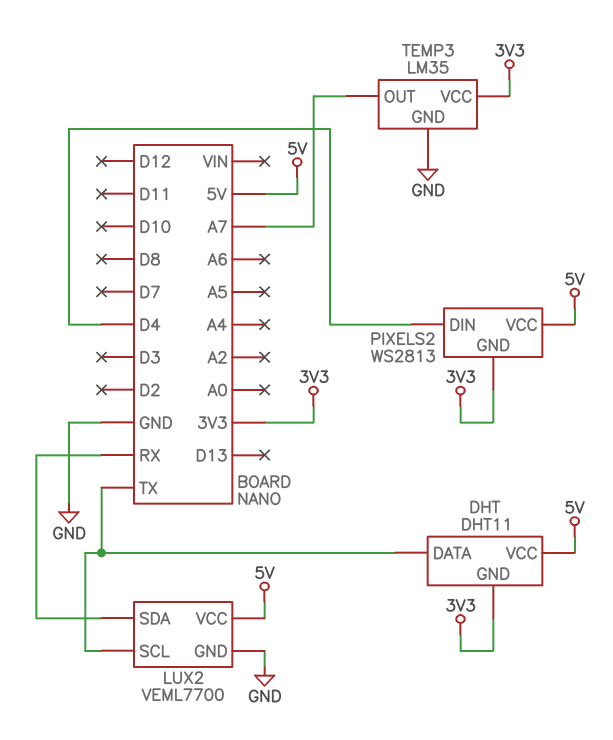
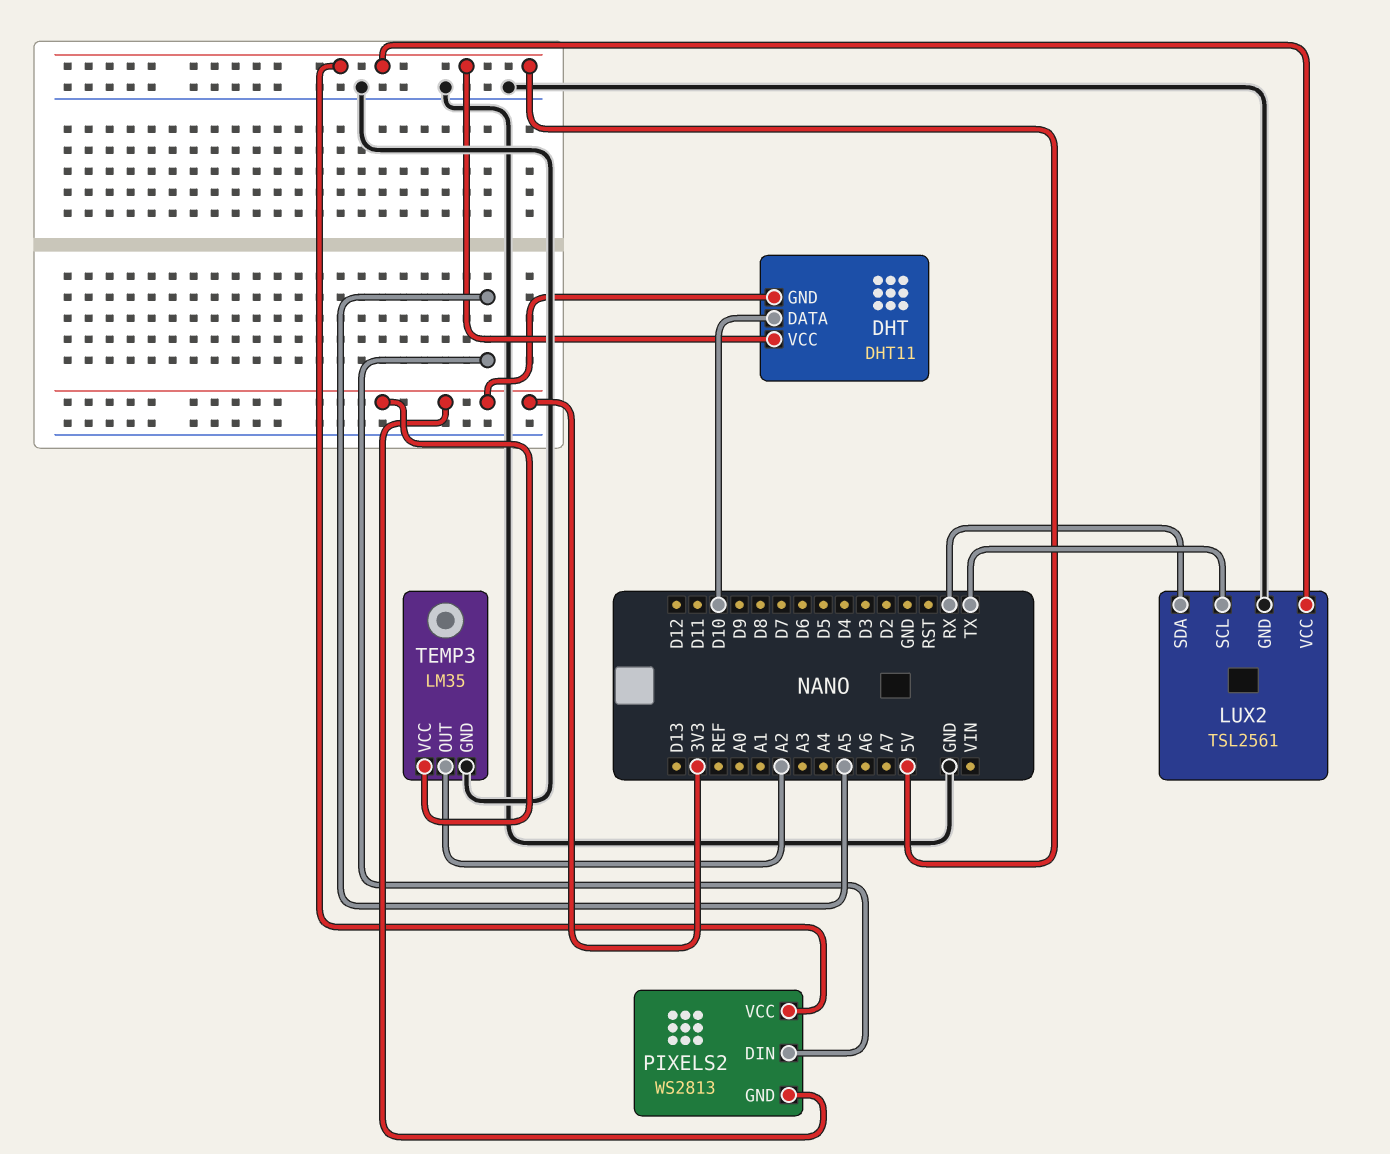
DHT pin DATA: TX -> D10
LUX2: VEML7700 -> TSL2561
PIXELS2 pin DIN: D4 -> A5
TEMP3 pin OUT: A7 -> A2

